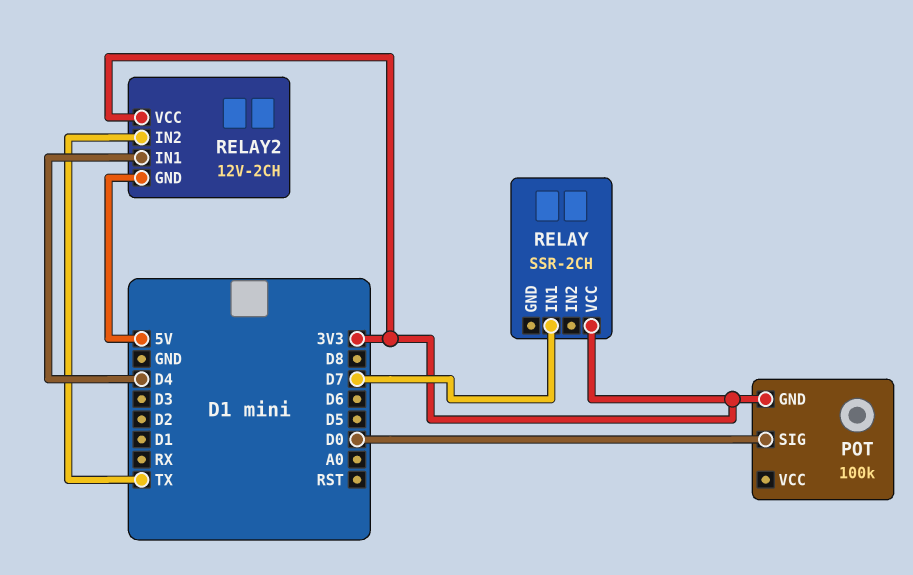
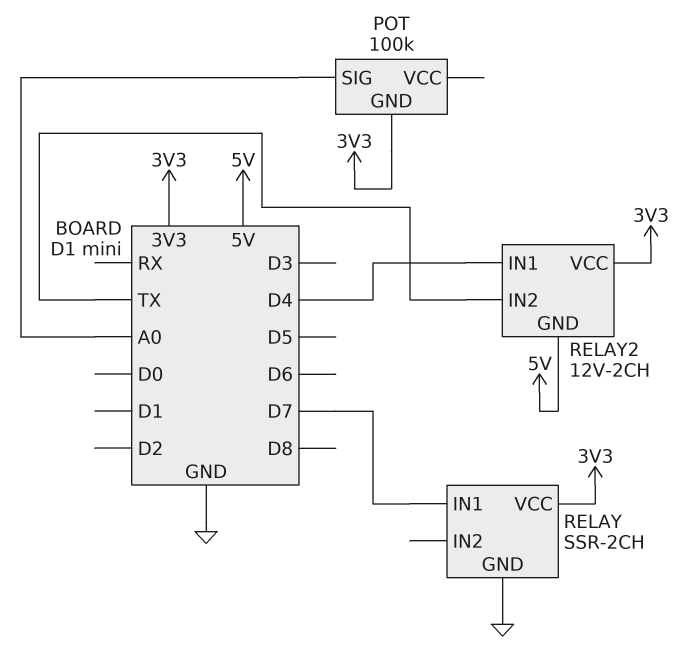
POT pin SIG: D0 -> A0
RELAY pin GND: none -> GND

